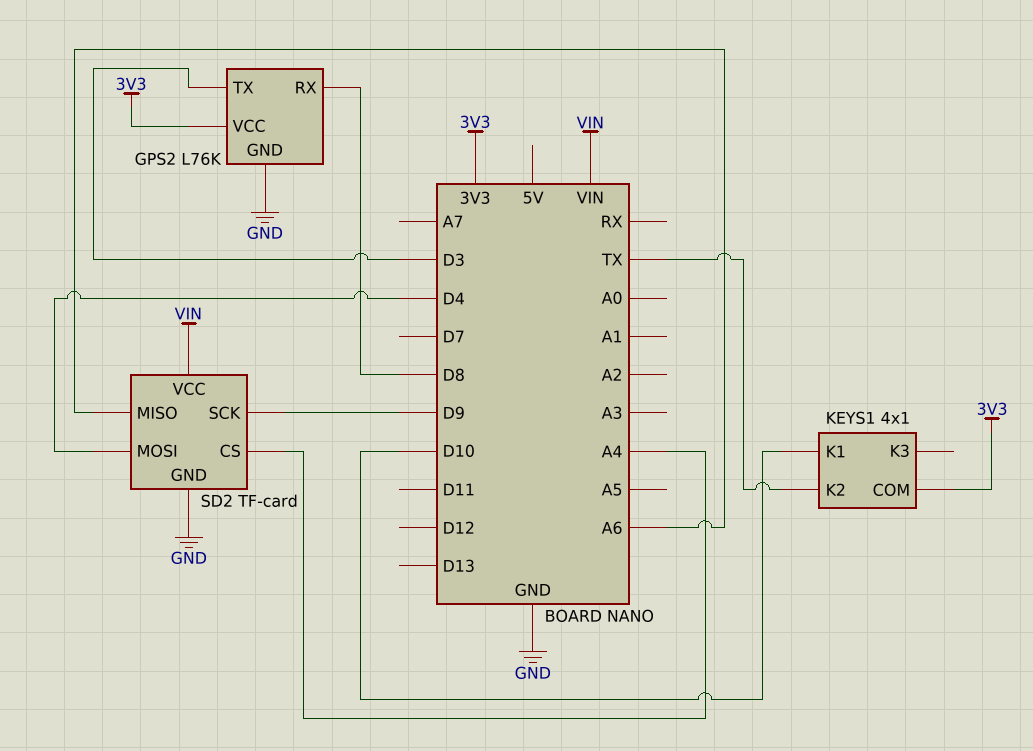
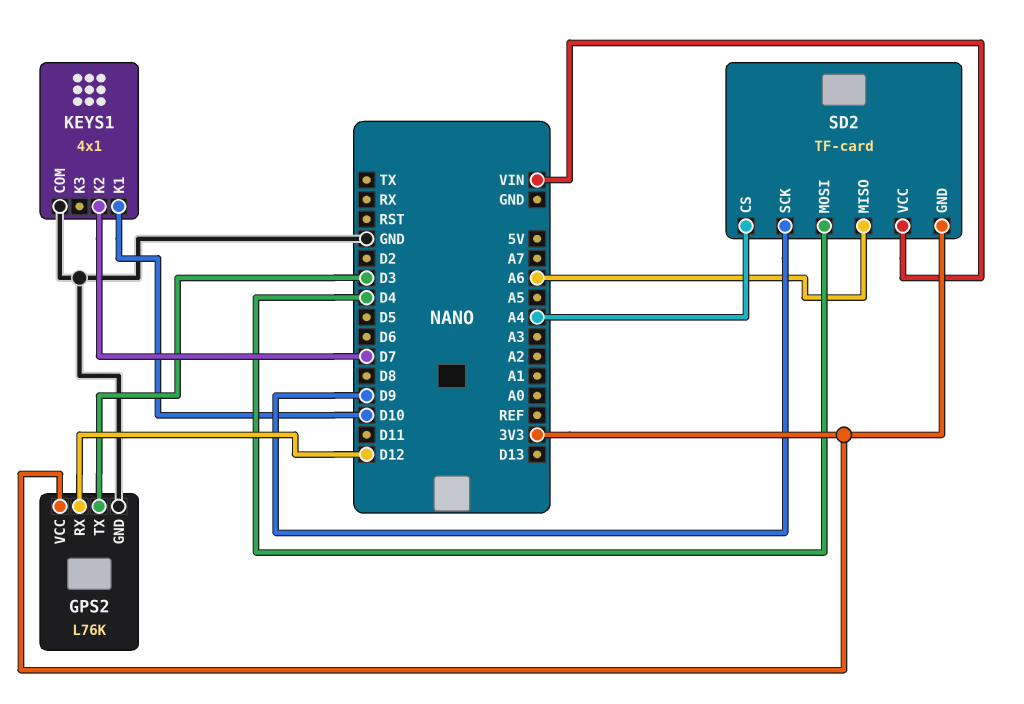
GPS2 pin RX: D8 -> D12
KEYS1 pin COM: 3V3 -> GND
KEYS1 pin K2: TX -> D7
SD2 pin GND: GND -> 3V3

